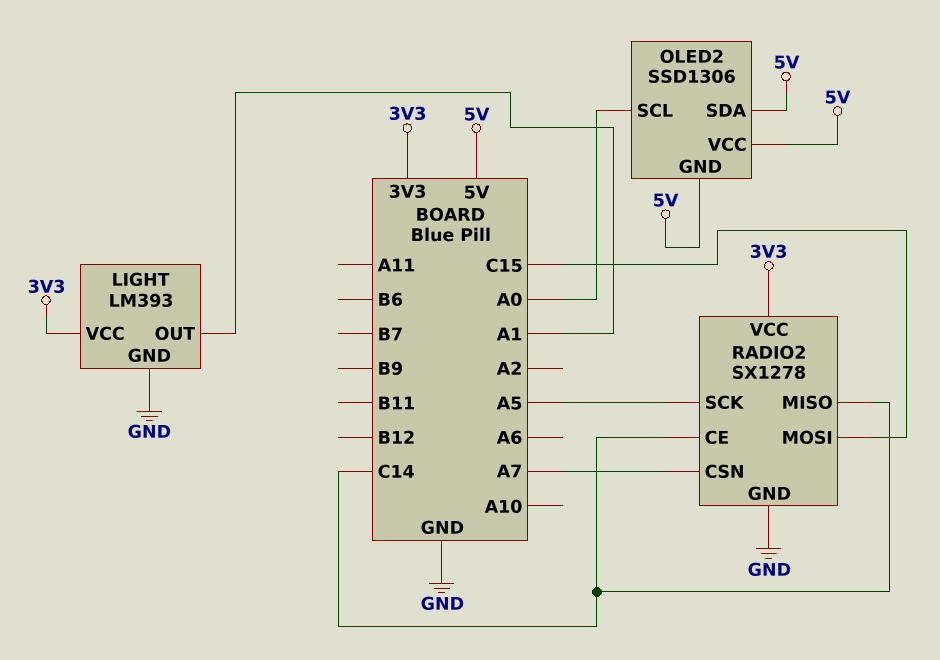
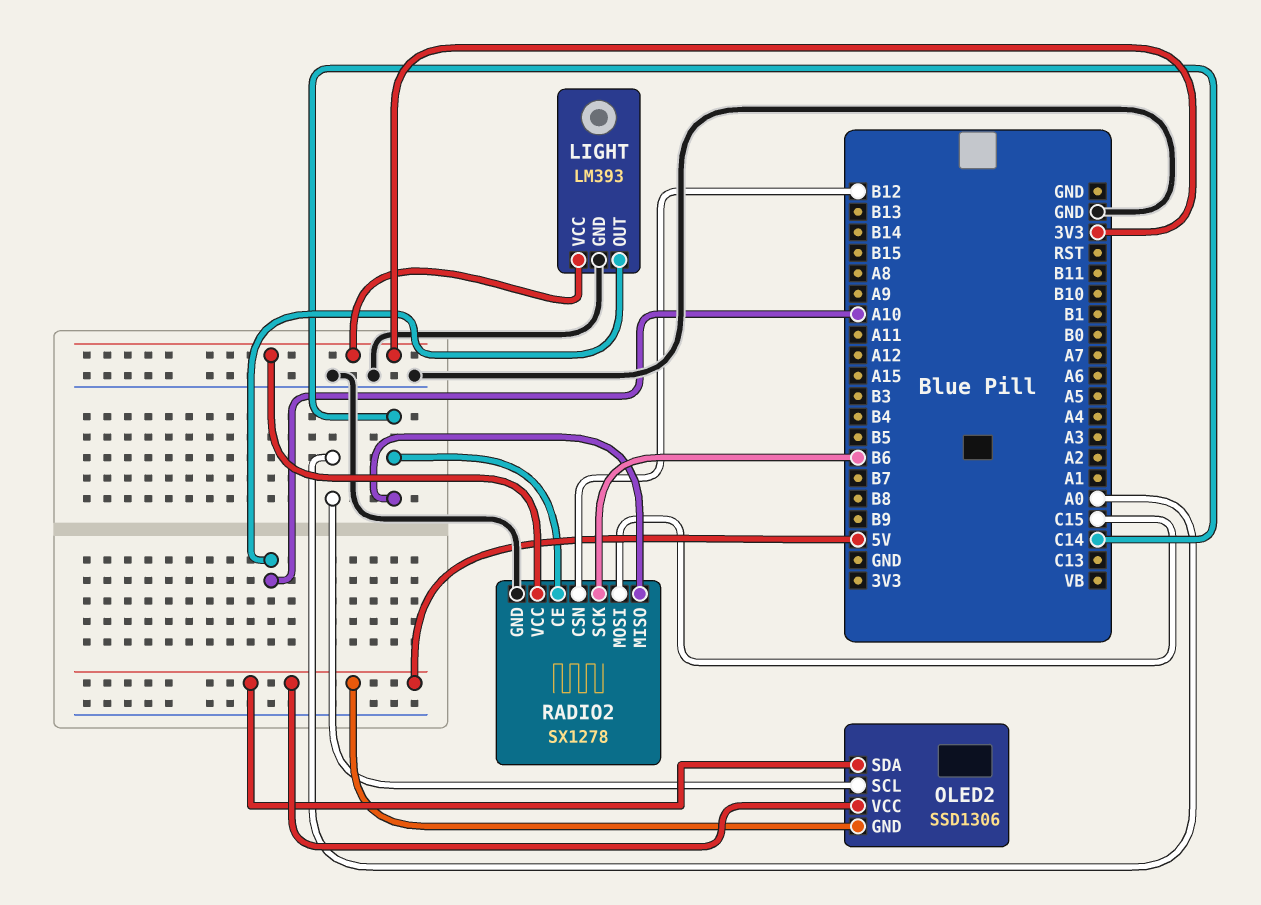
LIGHT pin OUT: A1 -> A10
RADIO2 pin CSN: A7 -> B12
RADIO2 pin SCK: A5 -> B6

